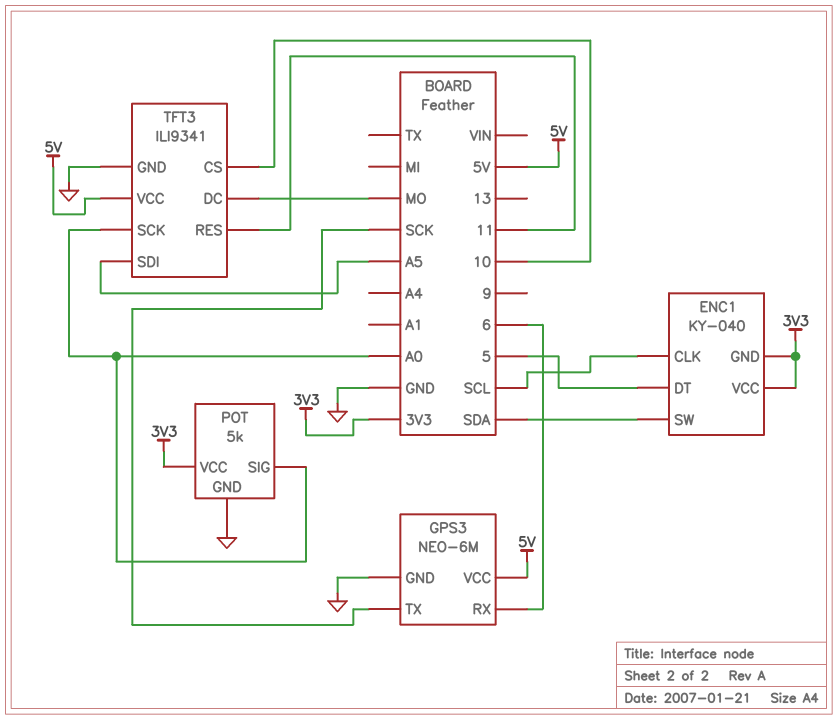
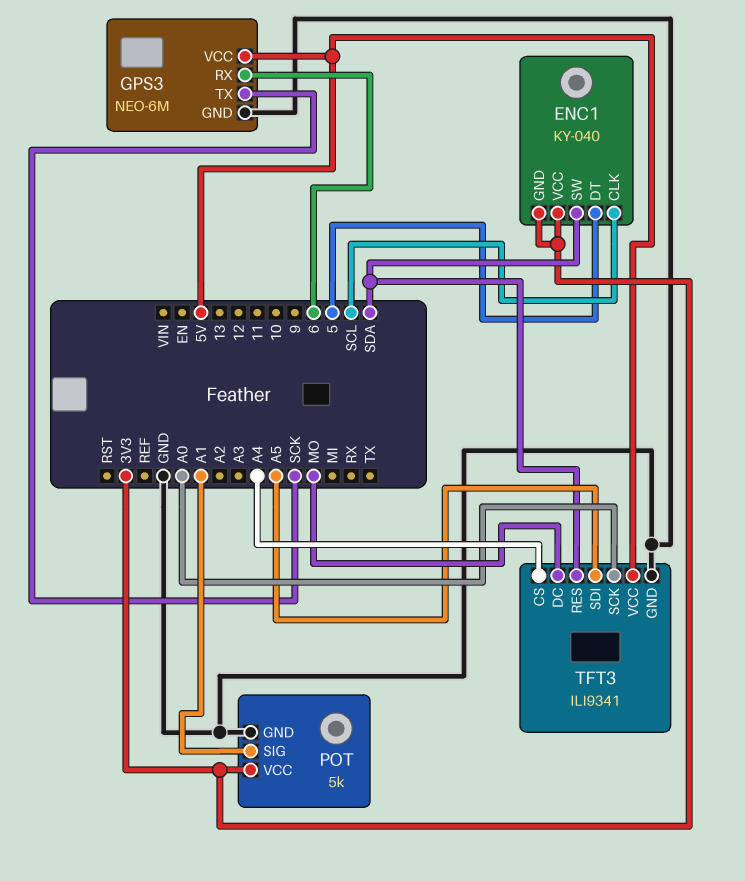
POT pin SIG: A0 -> A1
TFT3 pin CS: 10 -> A4
TFT3 pin RES: 11 -> SDA

